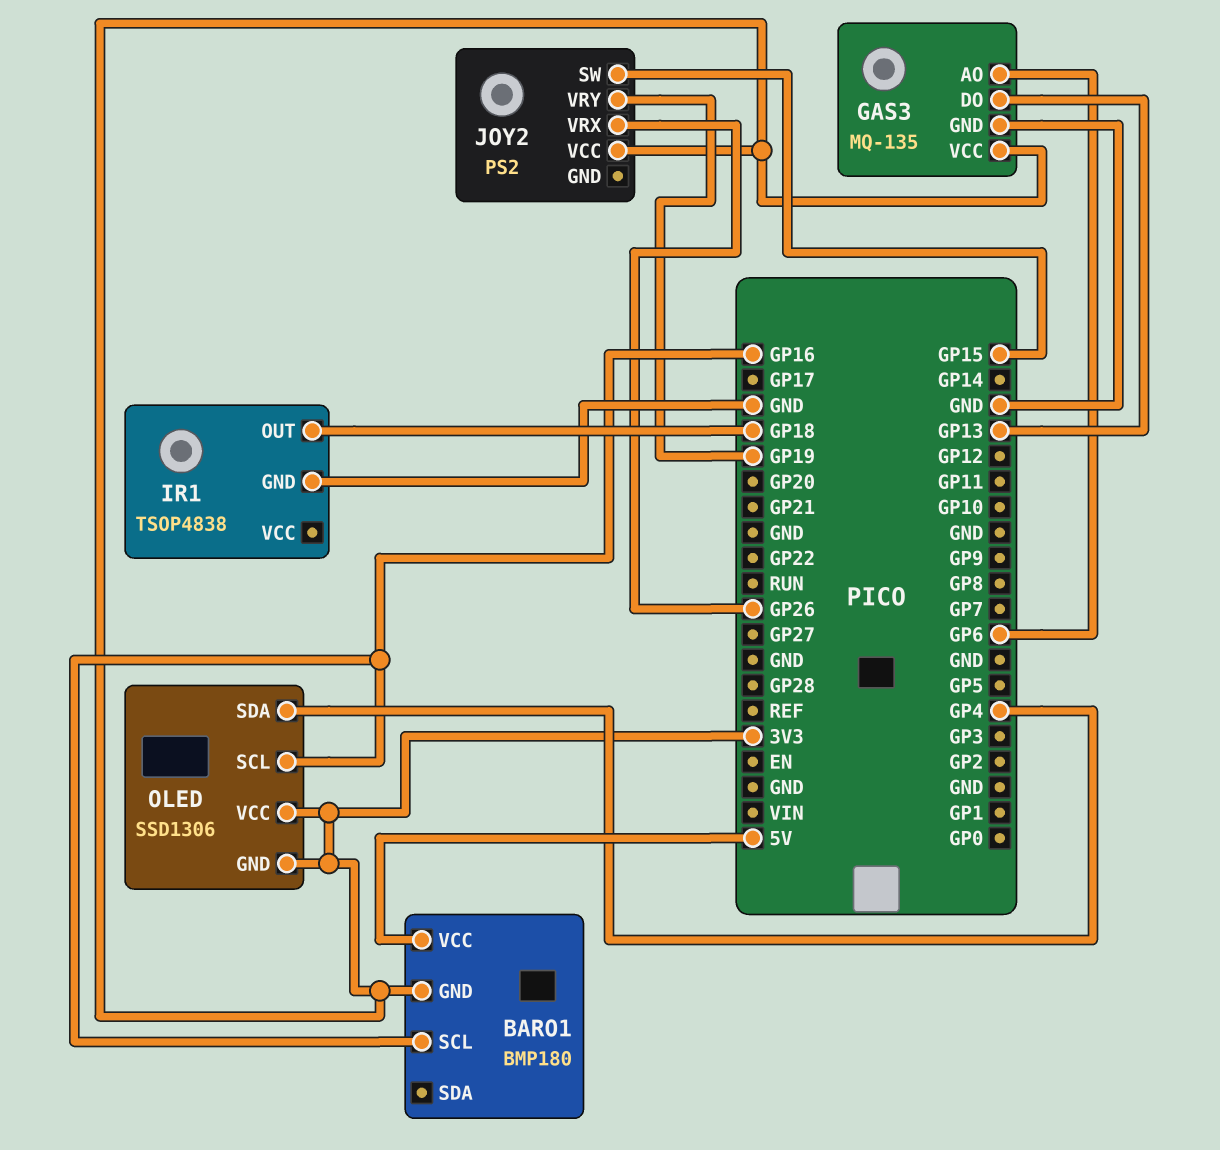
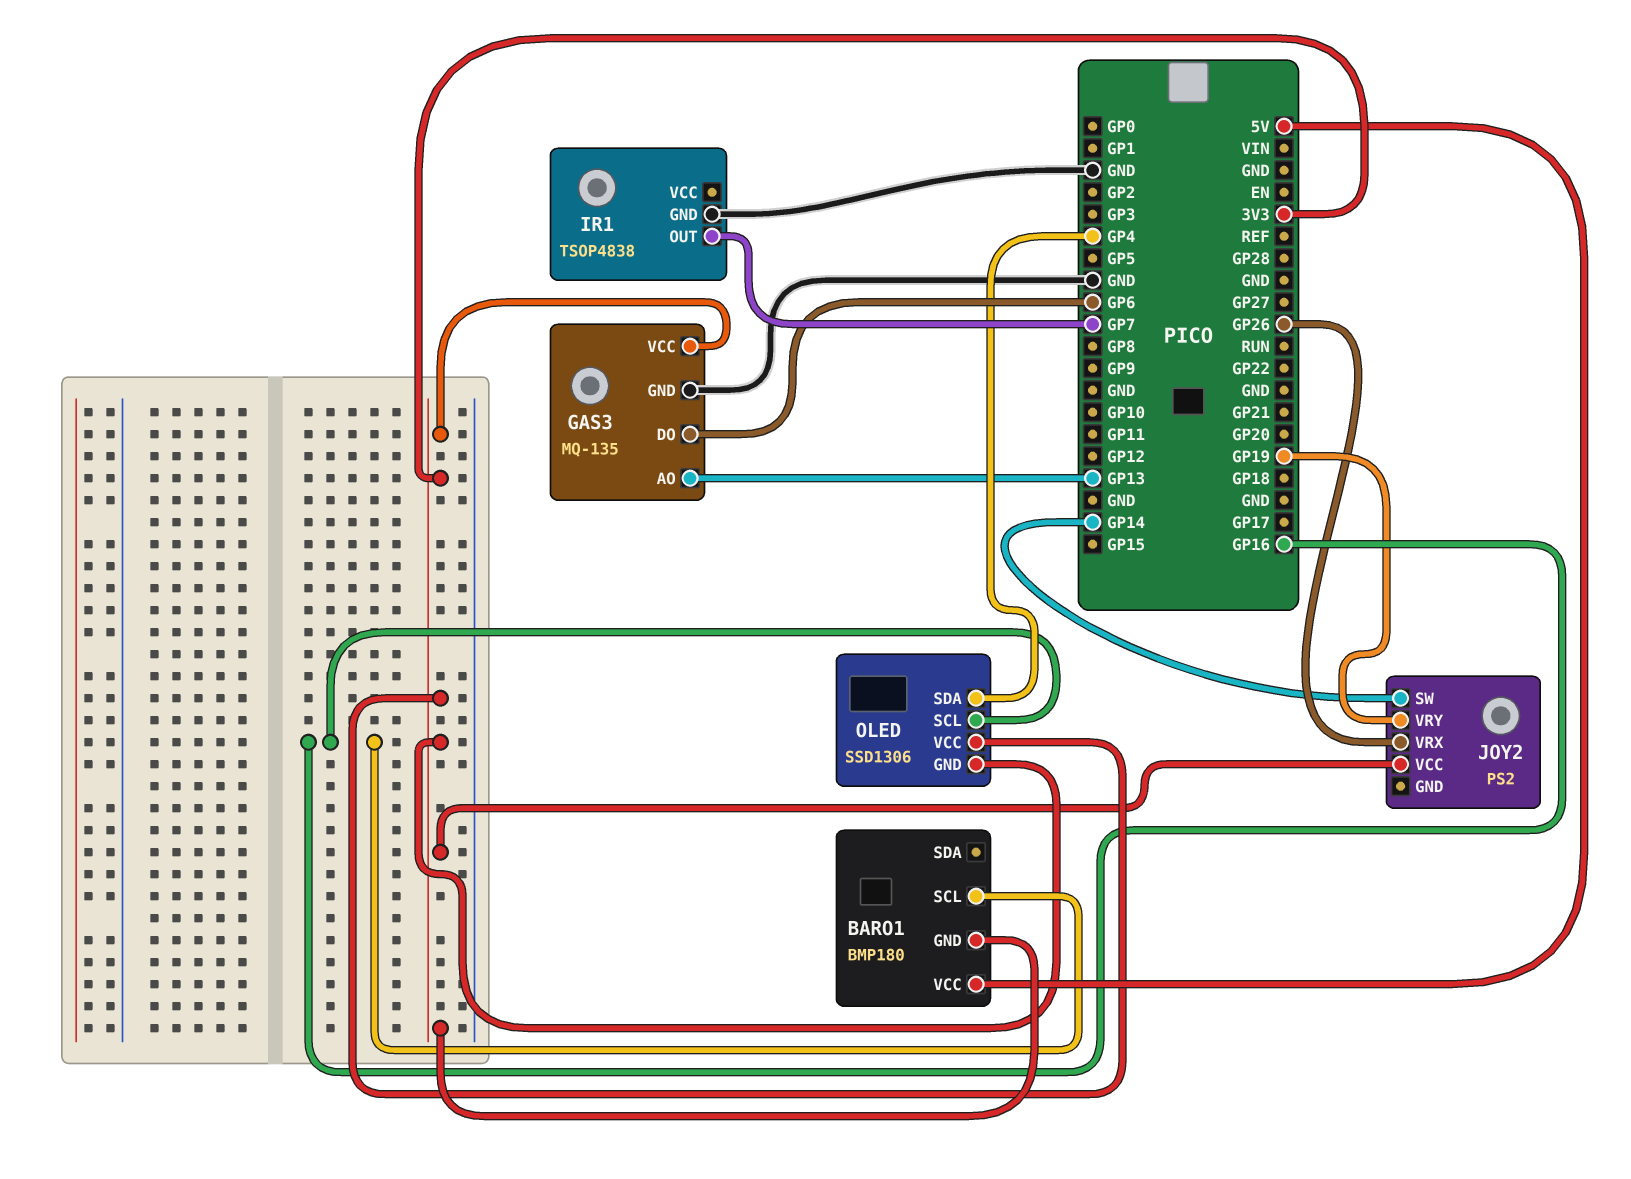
GAS3 pin AO: GP6 -> GP13
GAS3 pin DO: GP13 -> GP6
IR1 pin OUT: GP18 -> GP7
JOY2 pin SW: GP15 -> GP14

